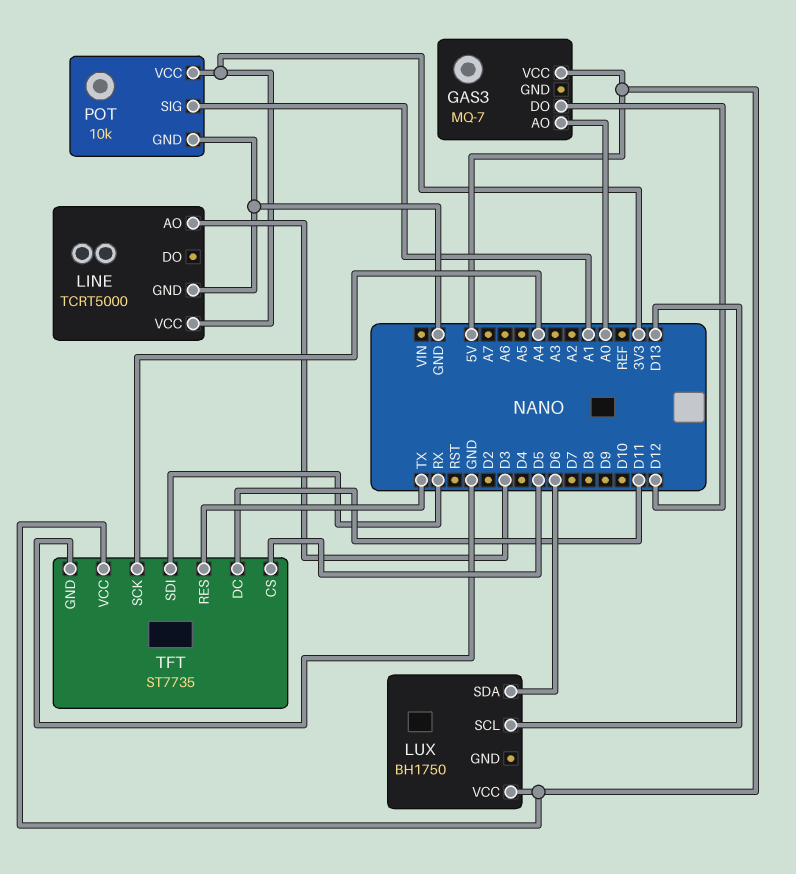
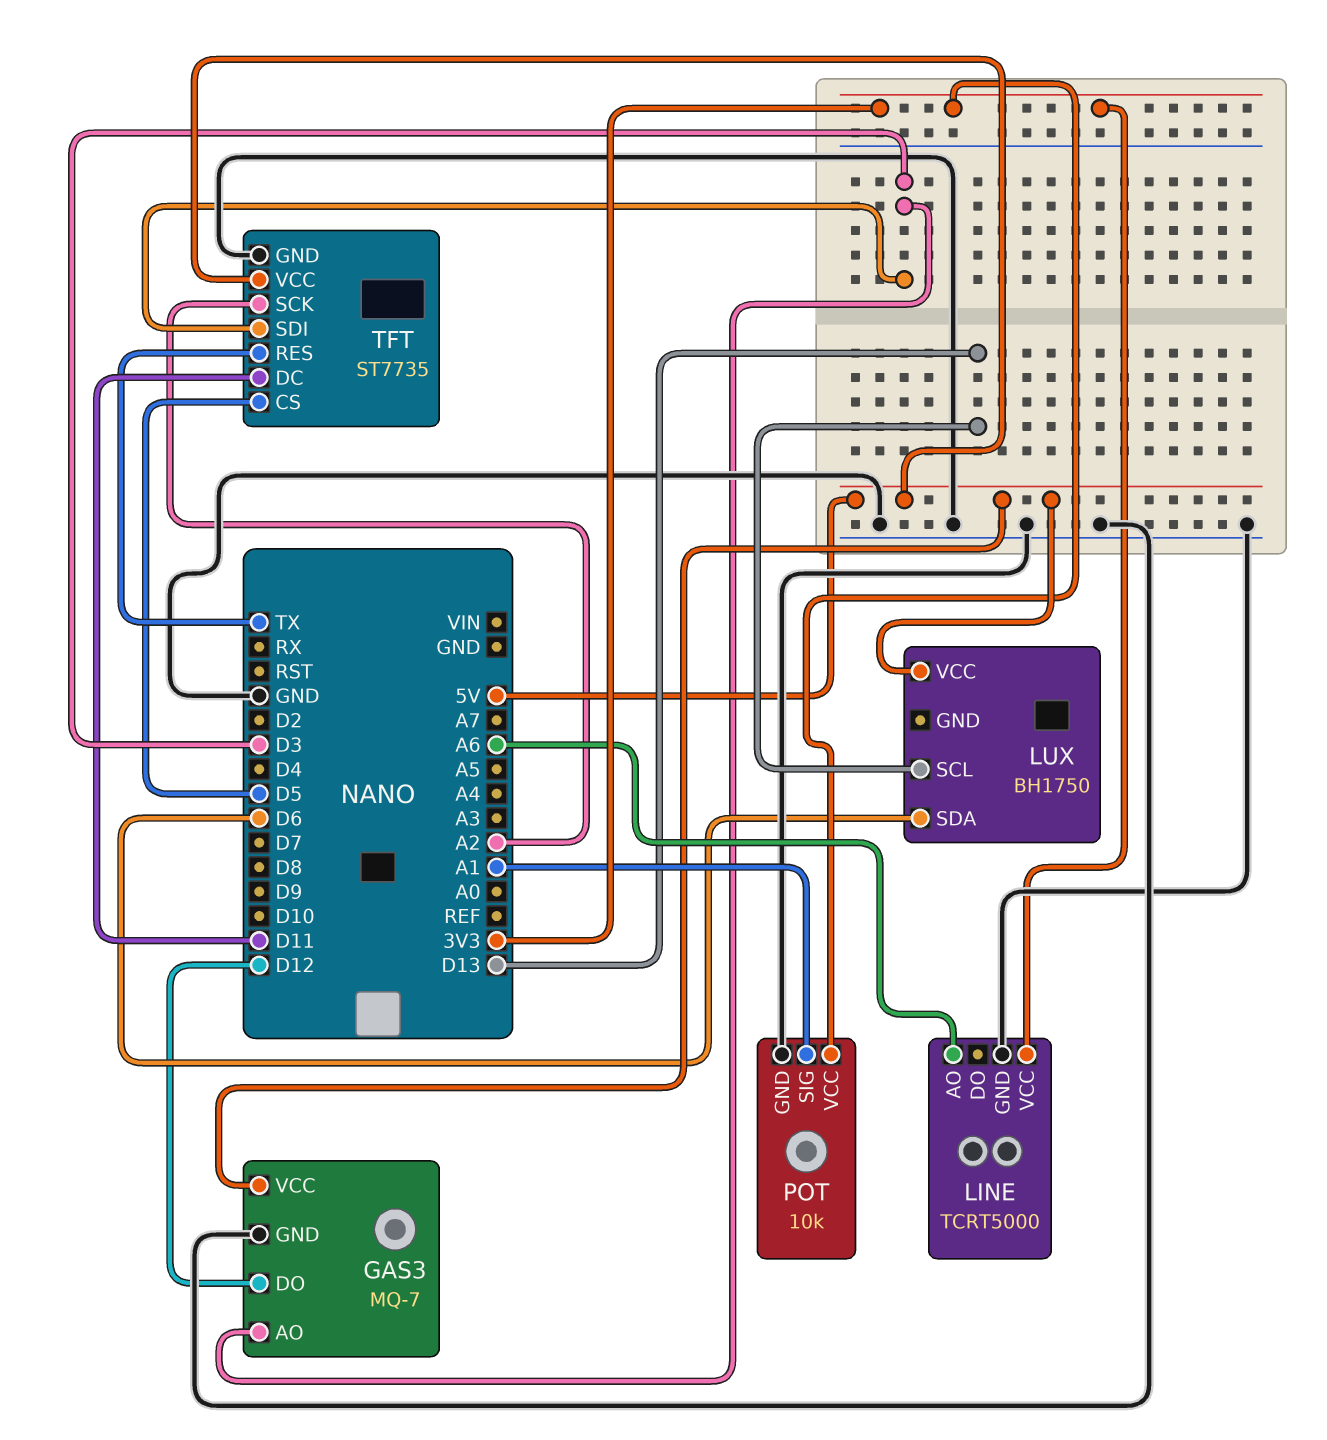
GAS3 pin AO: A0 -> D3
GAS3 pin GND: none -> GND
LINE pin AO: D3 -> A6
TFT pin SCK: A4 -> A2
TFT pin SDI: RX -> D3

